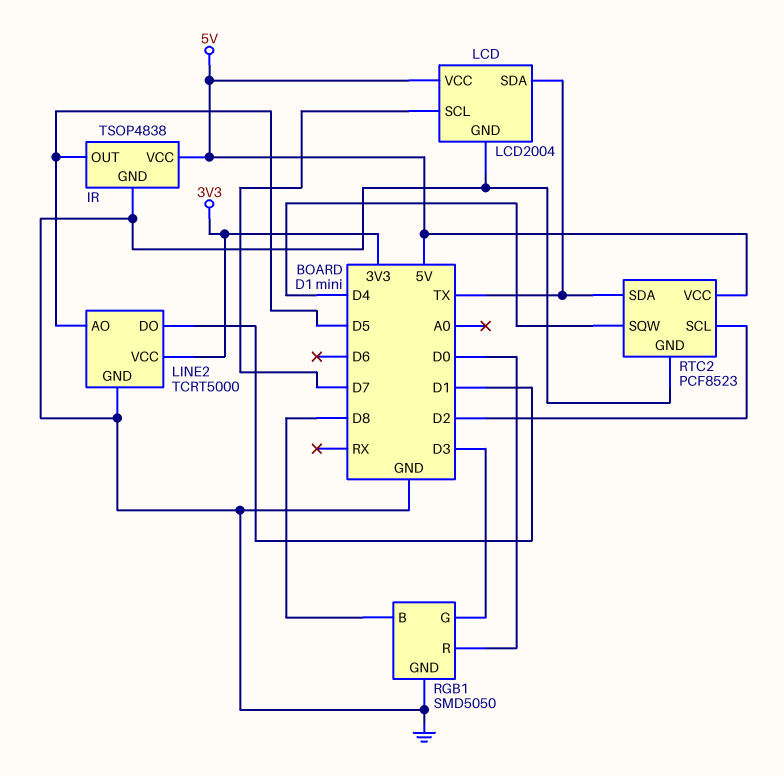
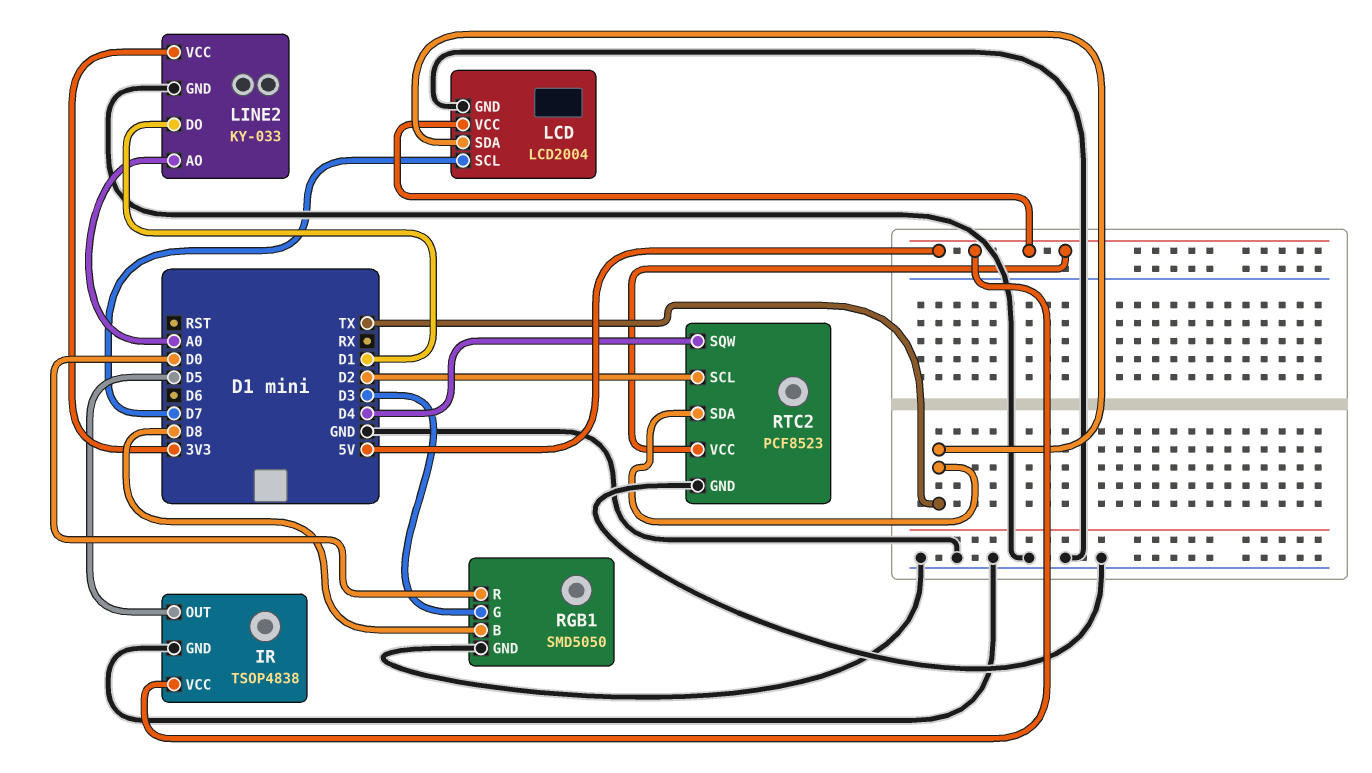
LINE2: TCRT5000 -> KY-033
LINE2 pin AO: D5 -> A0

